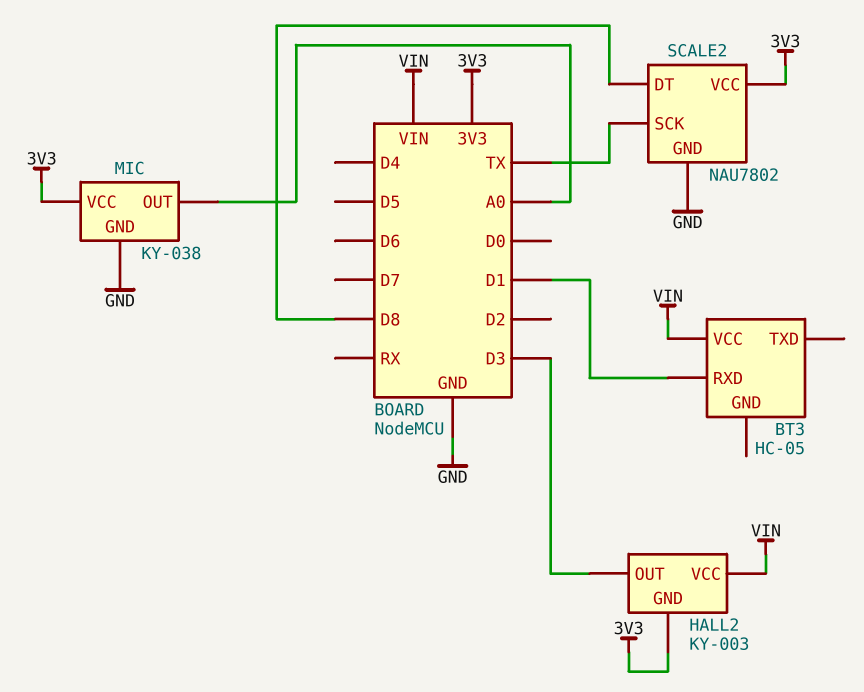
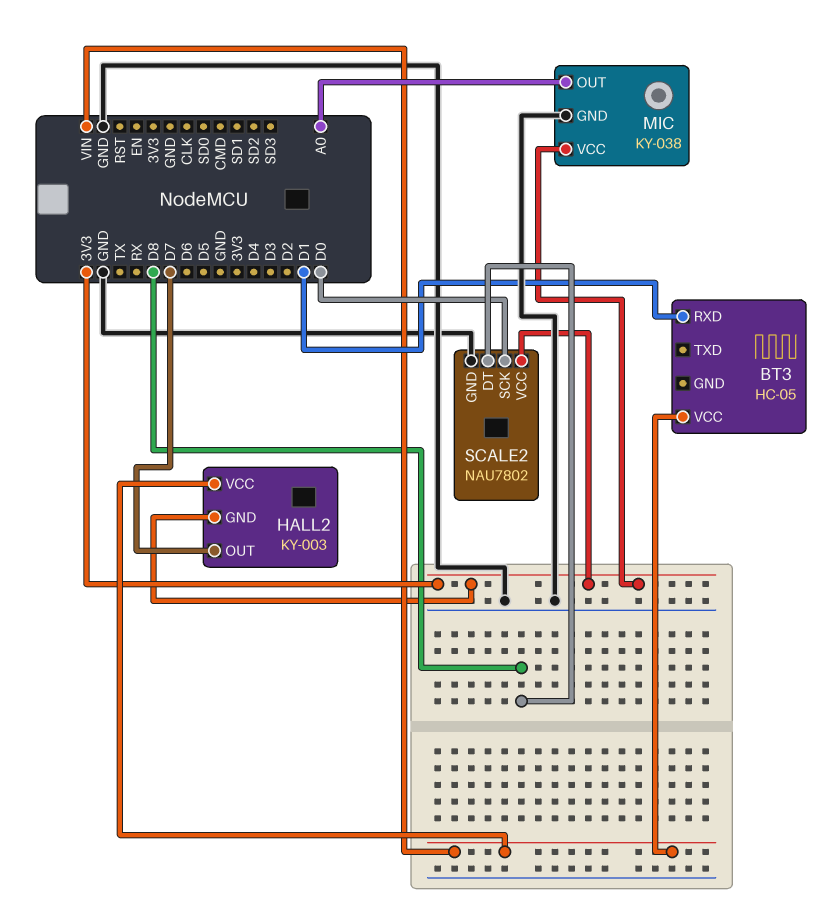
HALL2 pin OUT: D3 -> D7
SCALE2 pin SCK: TX -> D0

